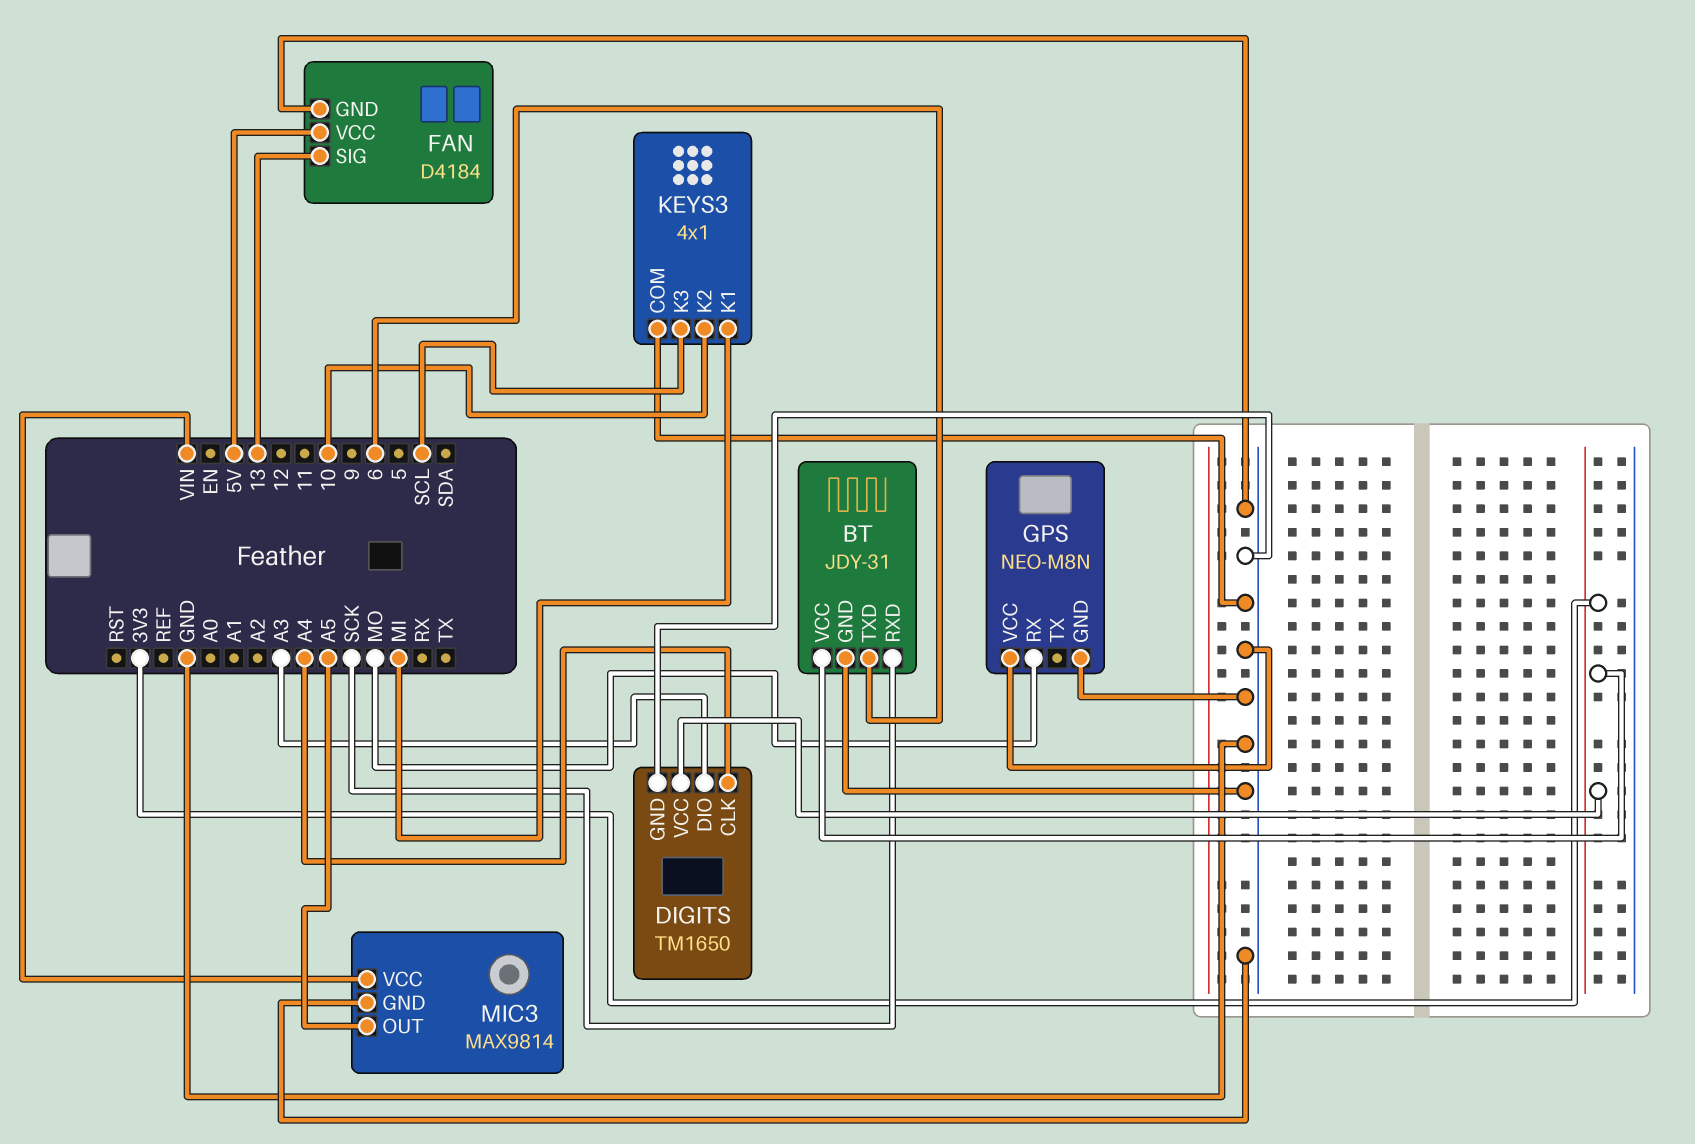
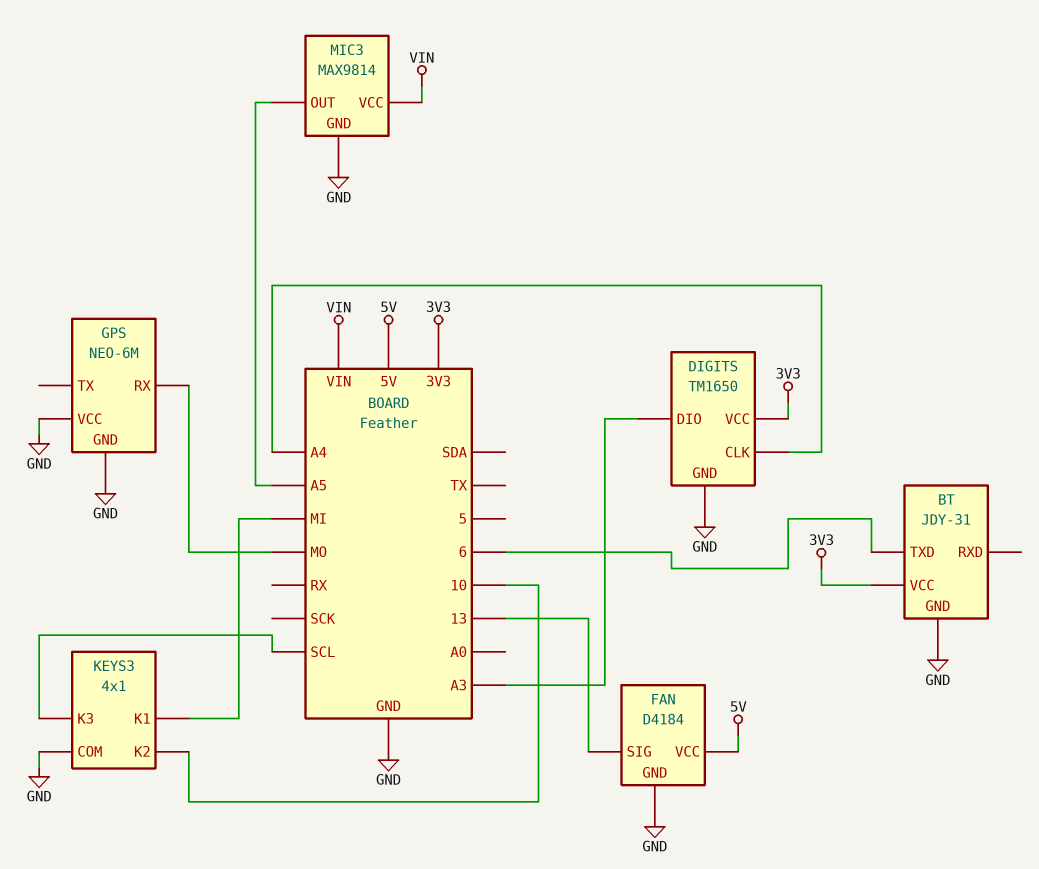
BT pin RXD: SCK -> none
GPS: NEO-M8N -> NEO-6M

